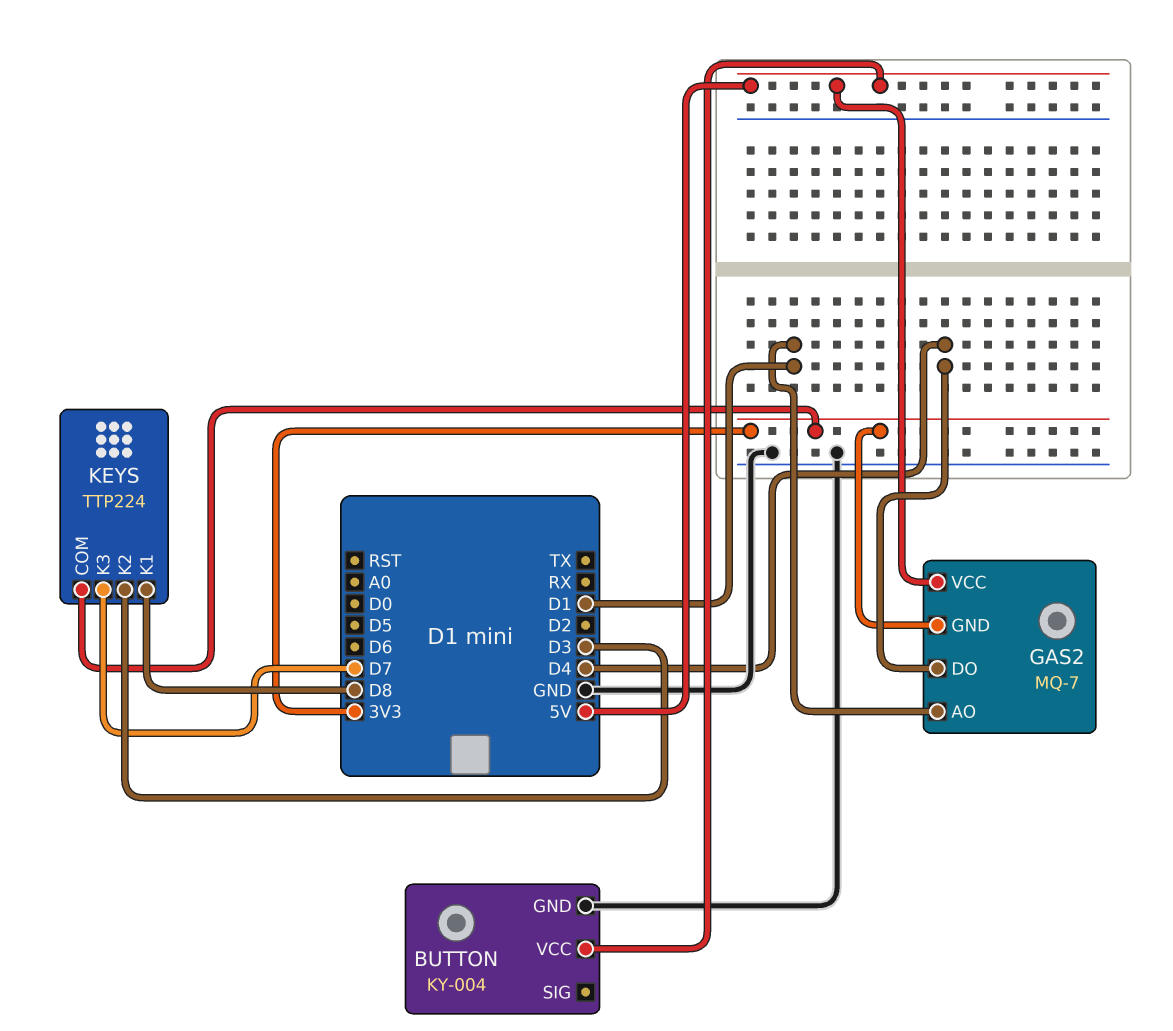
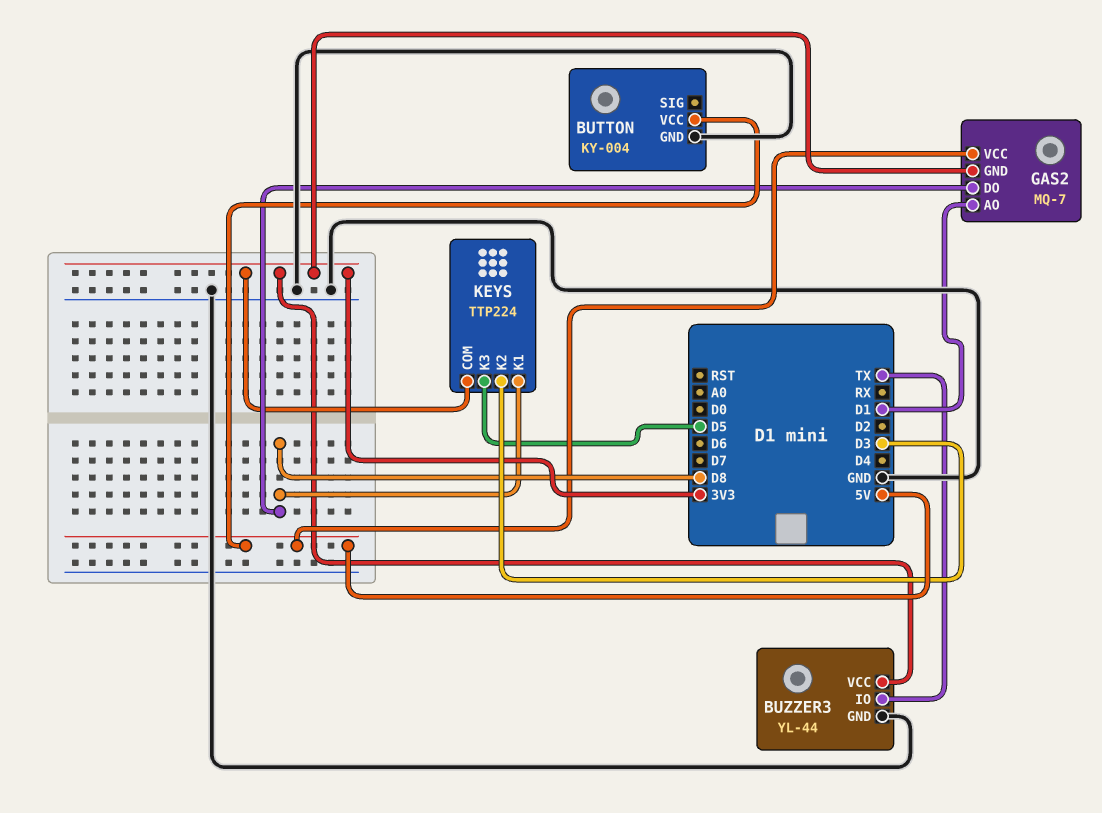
BUZZER3: none -> YL-44
BUZZER3 pin GND: none -> GND
BUZZER3 pin IO: none -> TX
BUZZER3 pin VCC: none -> 3V3
GAS2 pin DO: D4 -> D8
KEYS pin K3: D7 -> D5

